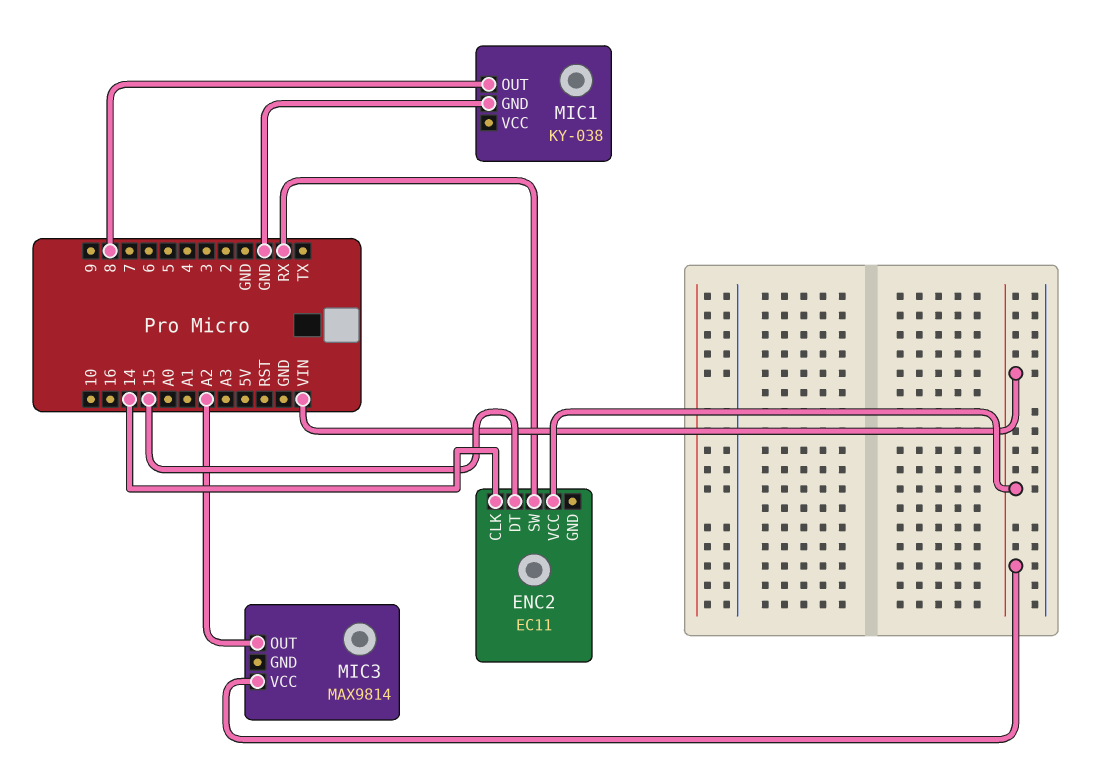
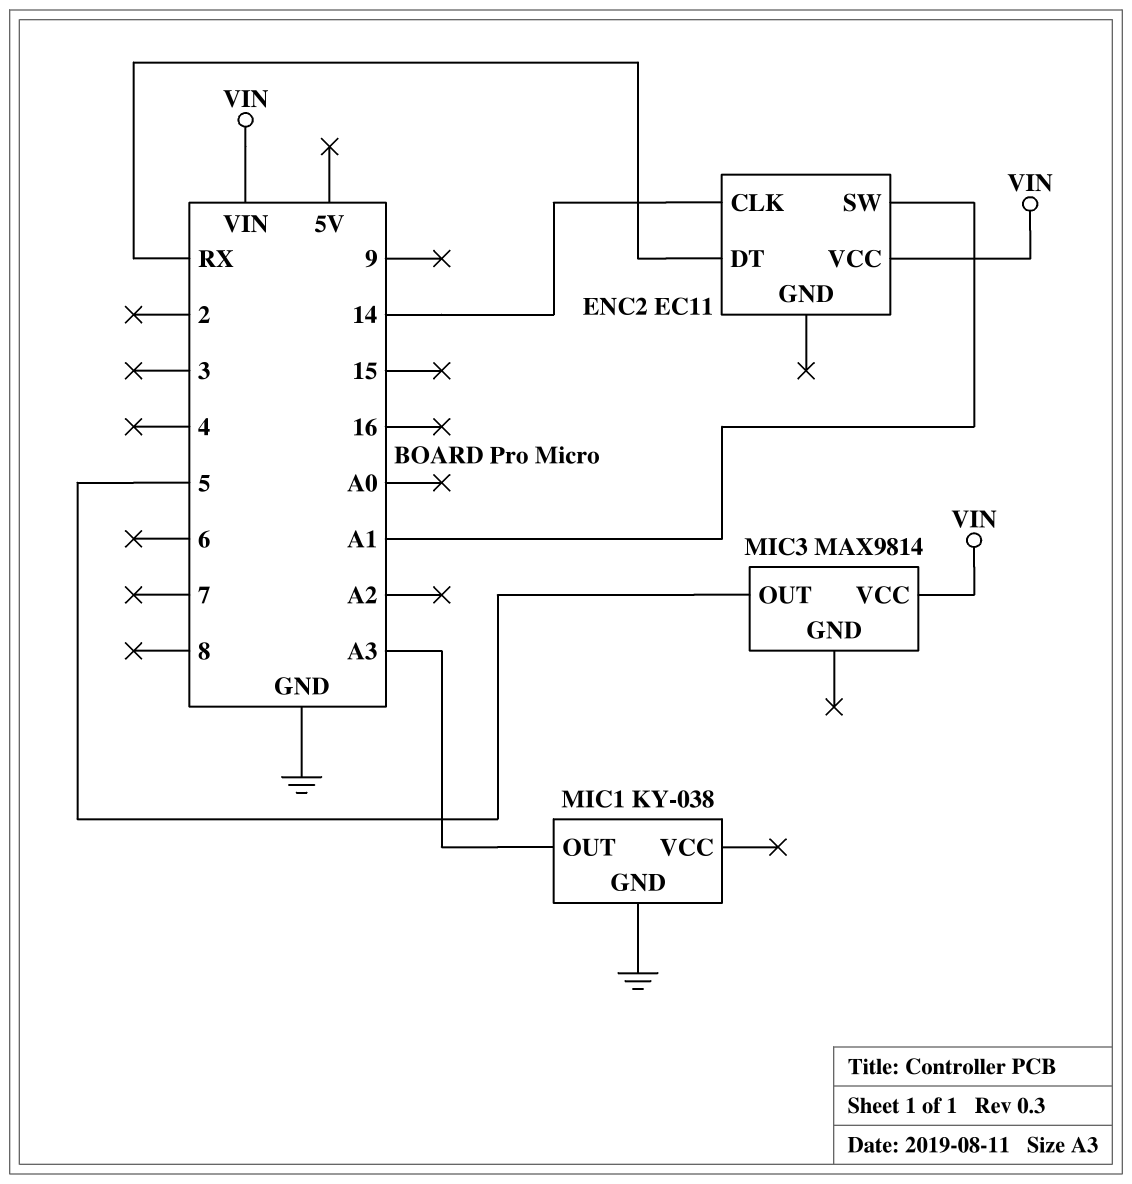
ENC2 pin DT: 15 -> RX
ENC2 pin SW: RX -> A1
MIC1 pin OUT: 8 -> A3
MIC3 pin OUT: A2 -> 5

